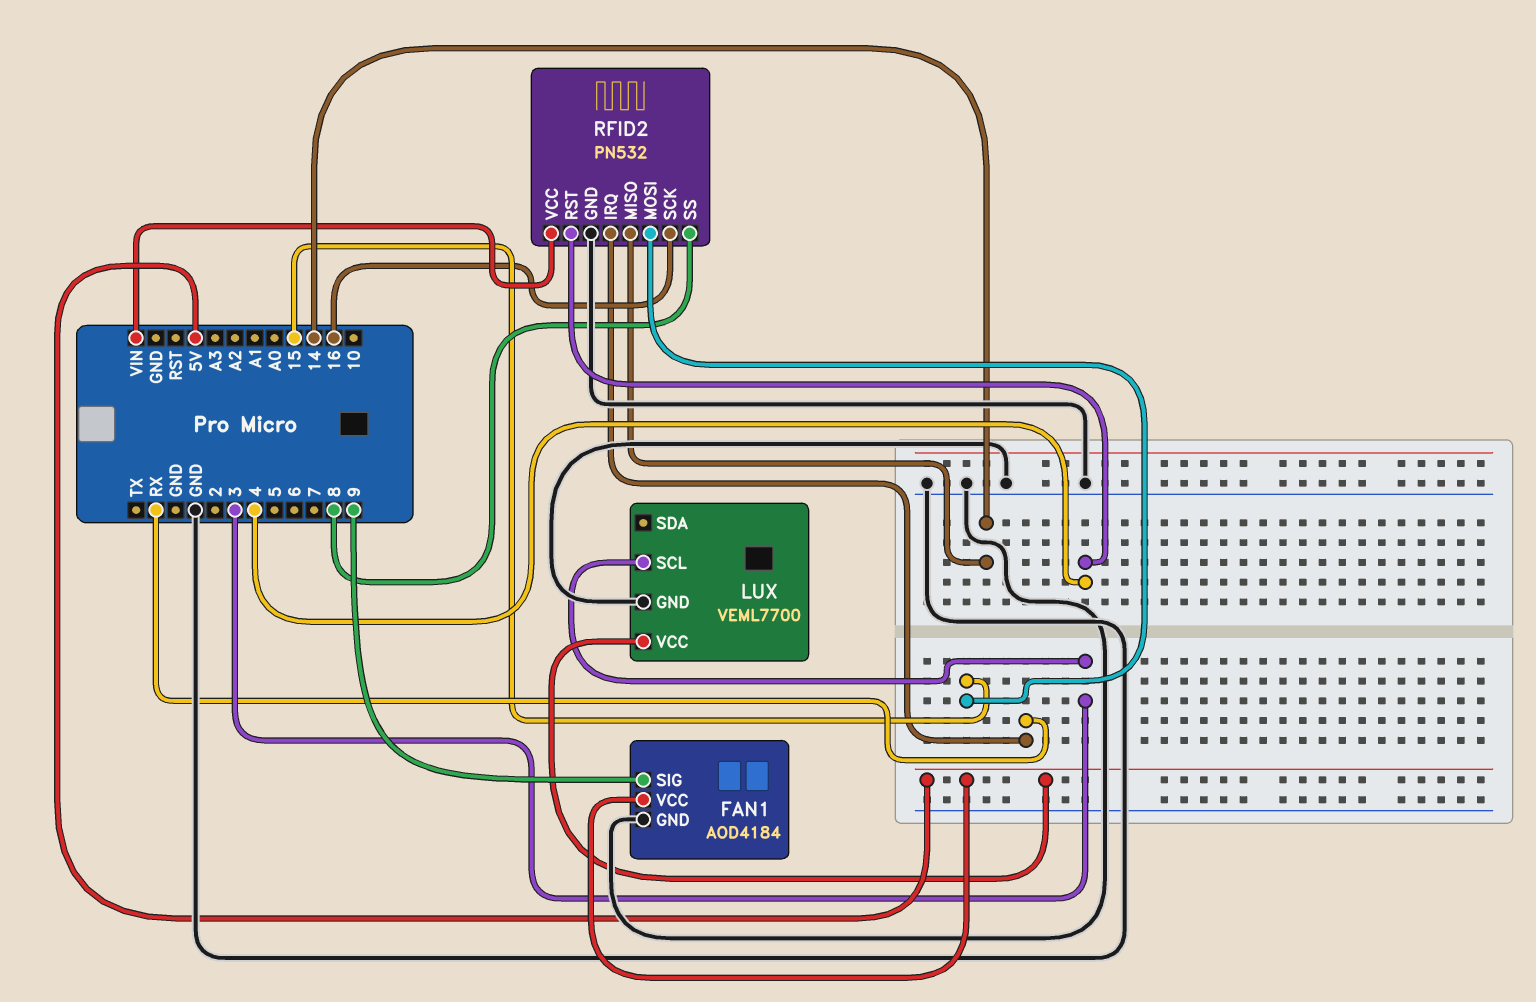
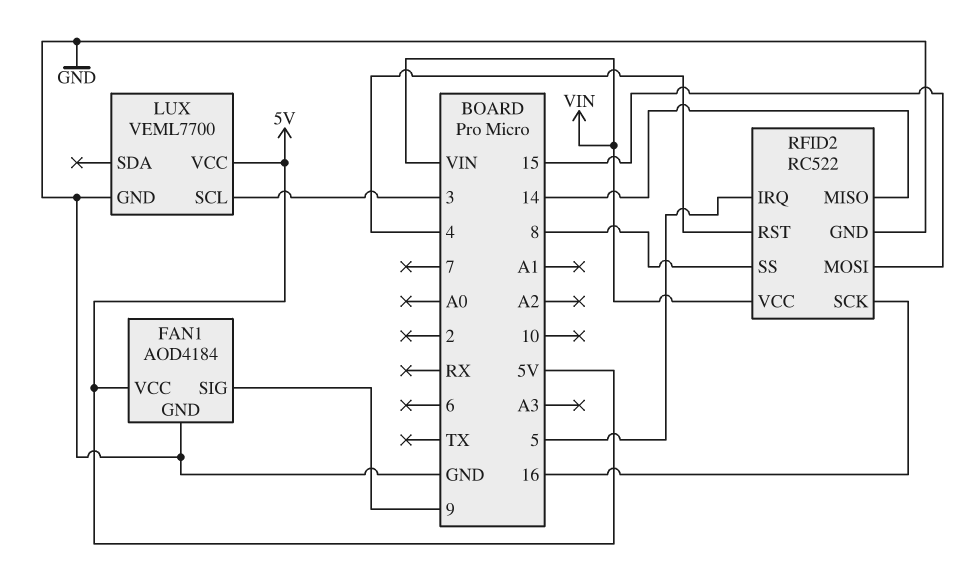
RFID2: PN532 -> RC522
RFID2 pin IRQ: RX -> 5

